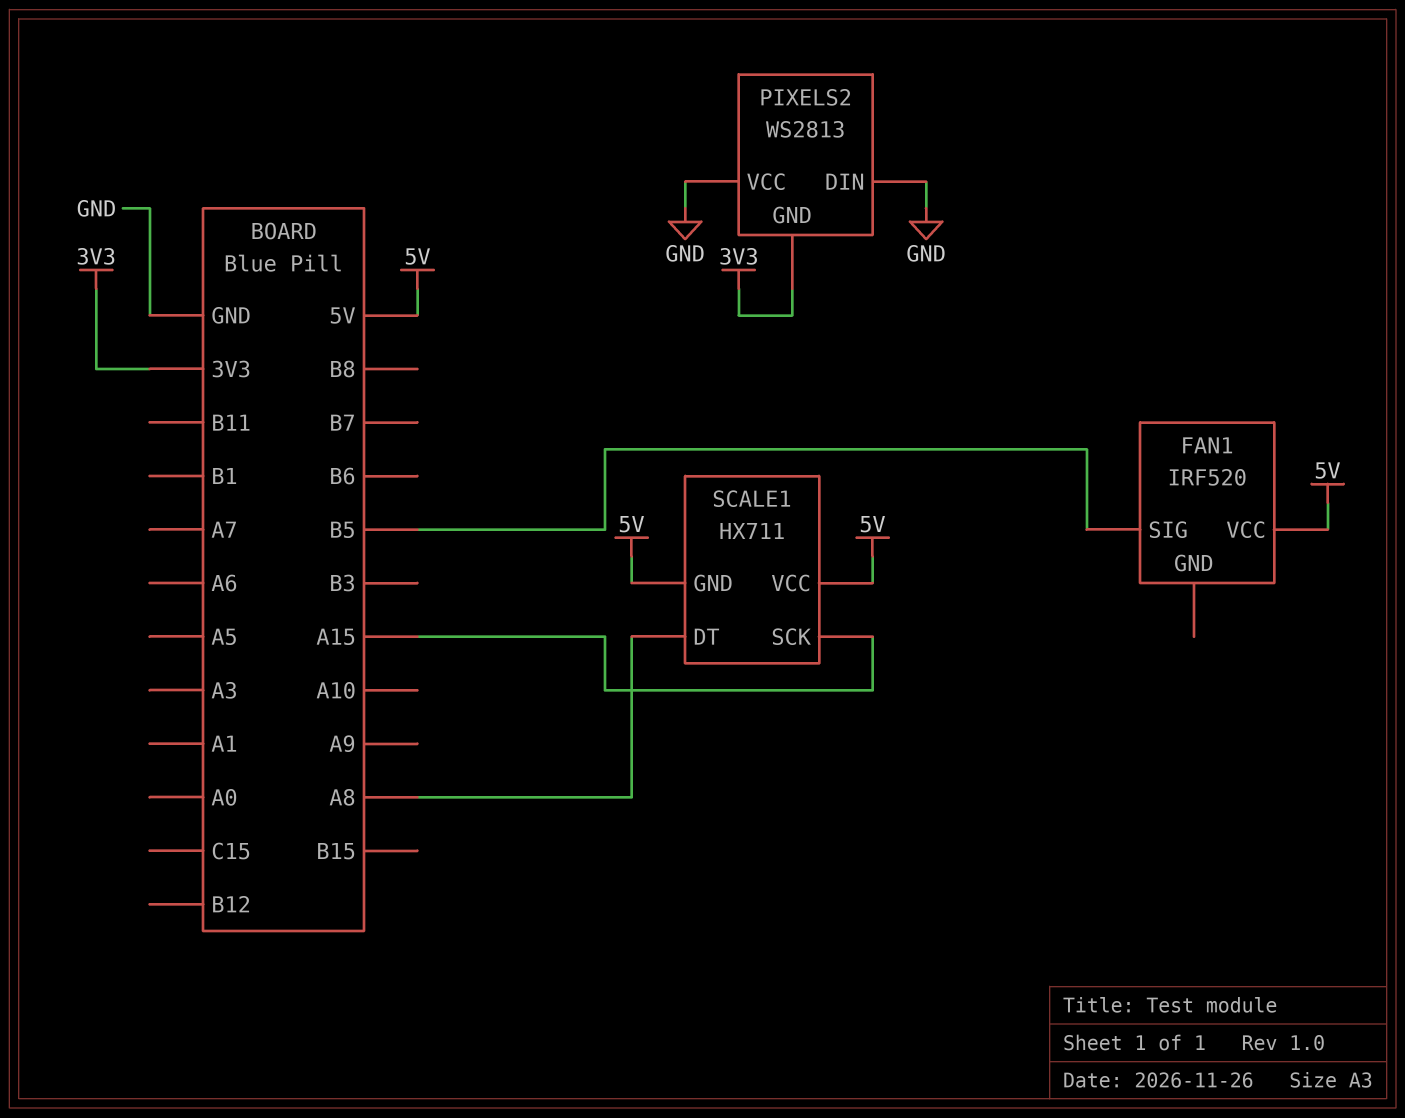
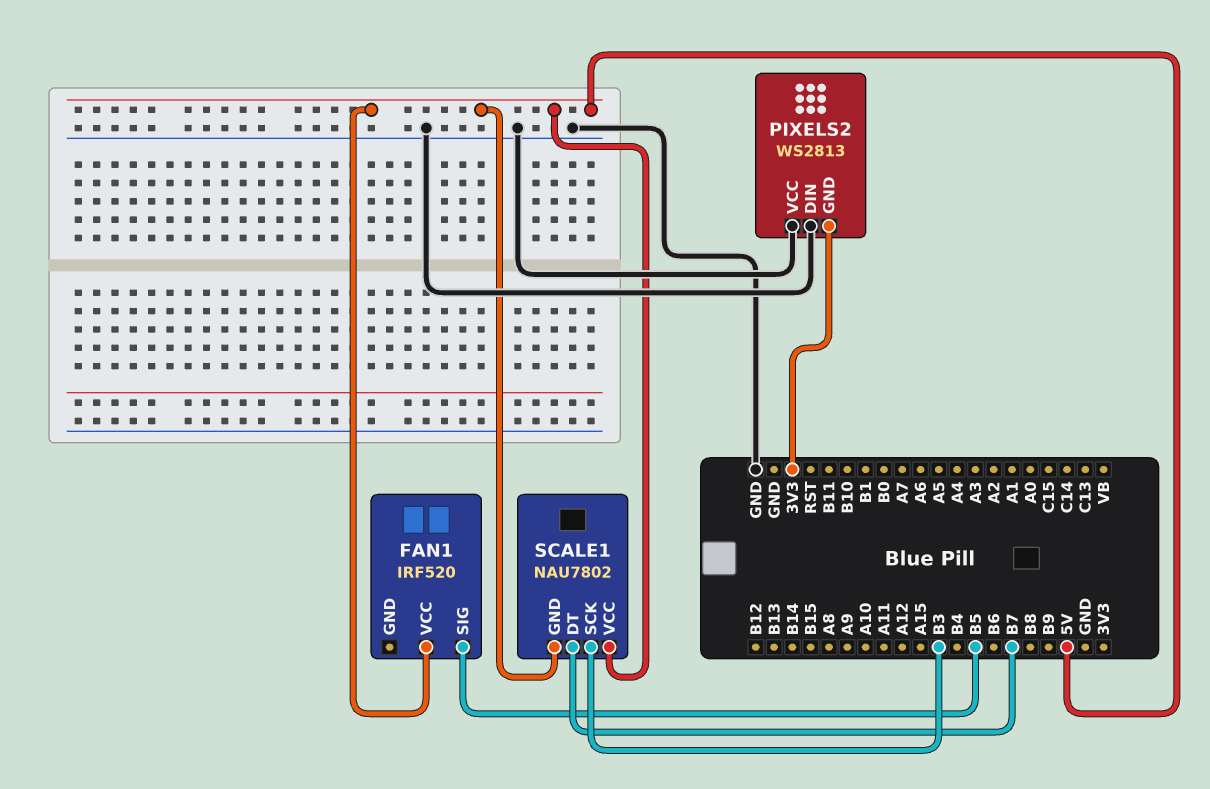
SCALE1: HX711 -> NAU7802
SCALE1 pin DT: A8 -> B7
SCALE1 pin SCK: A15 -> B3

